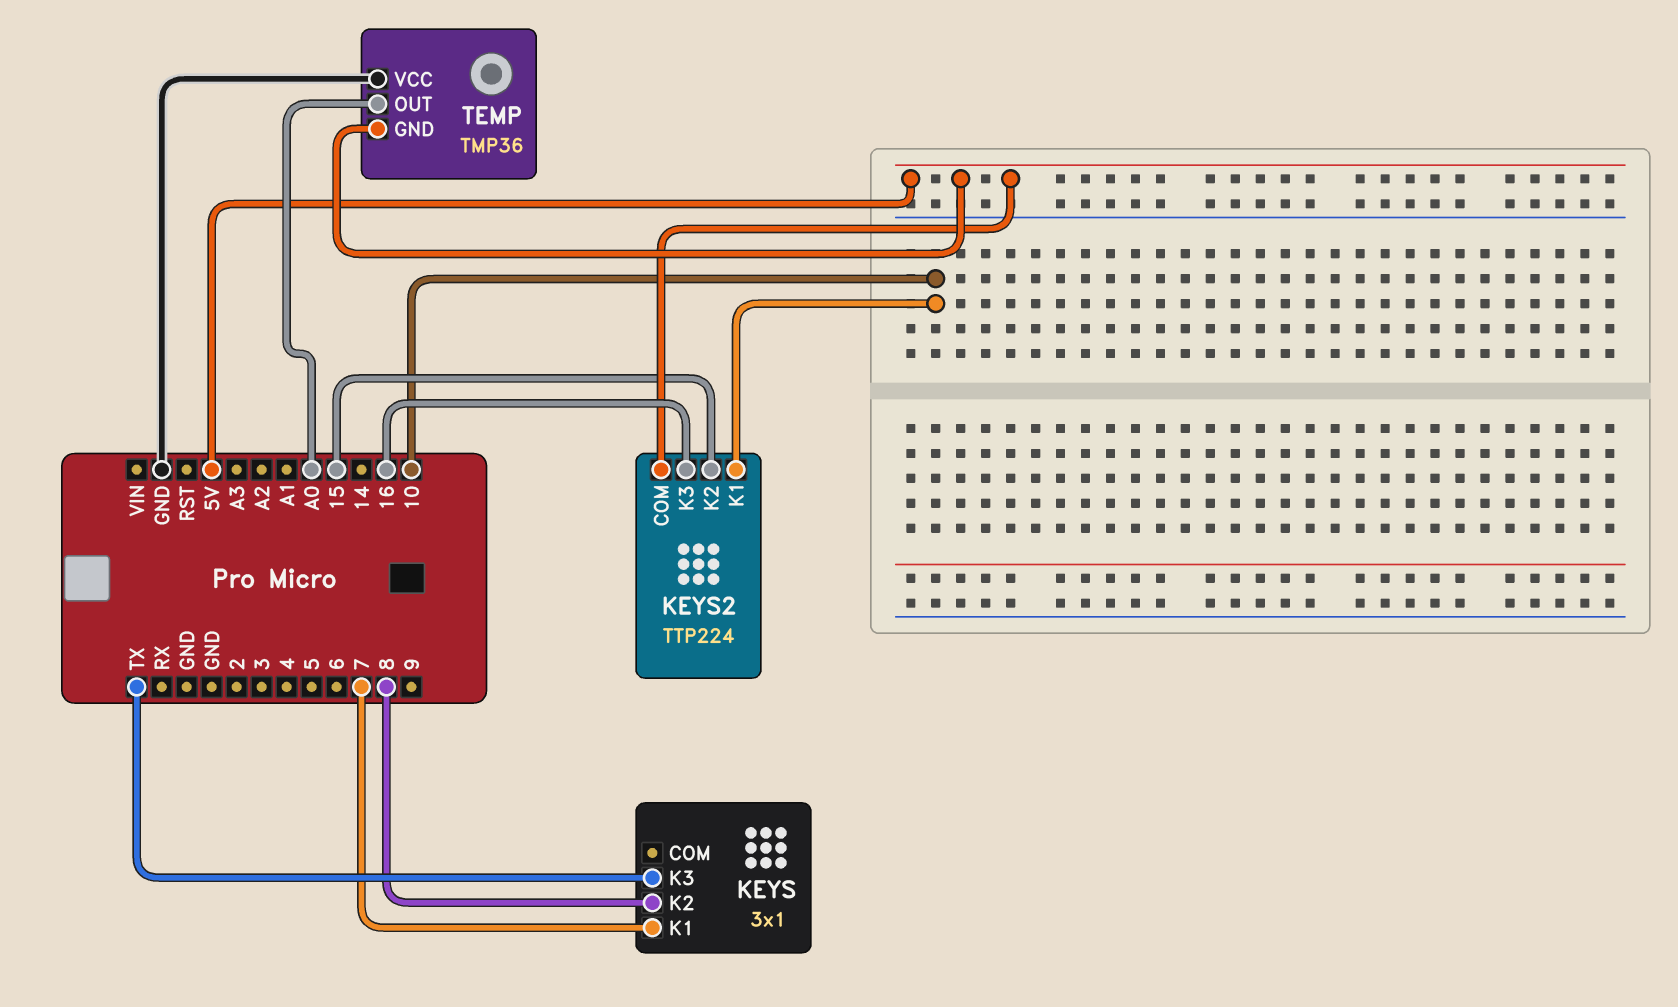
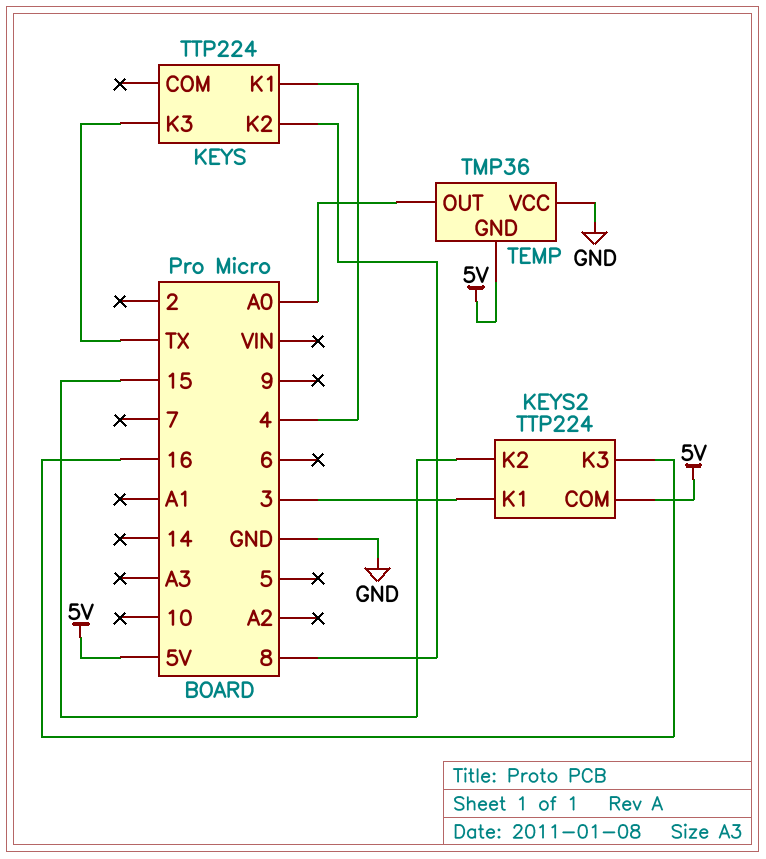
KEYS: 3x1 -> TTP224
KEYS pin K1: 7 -> 4
KEYS2 pin K1: 10 -> 3

